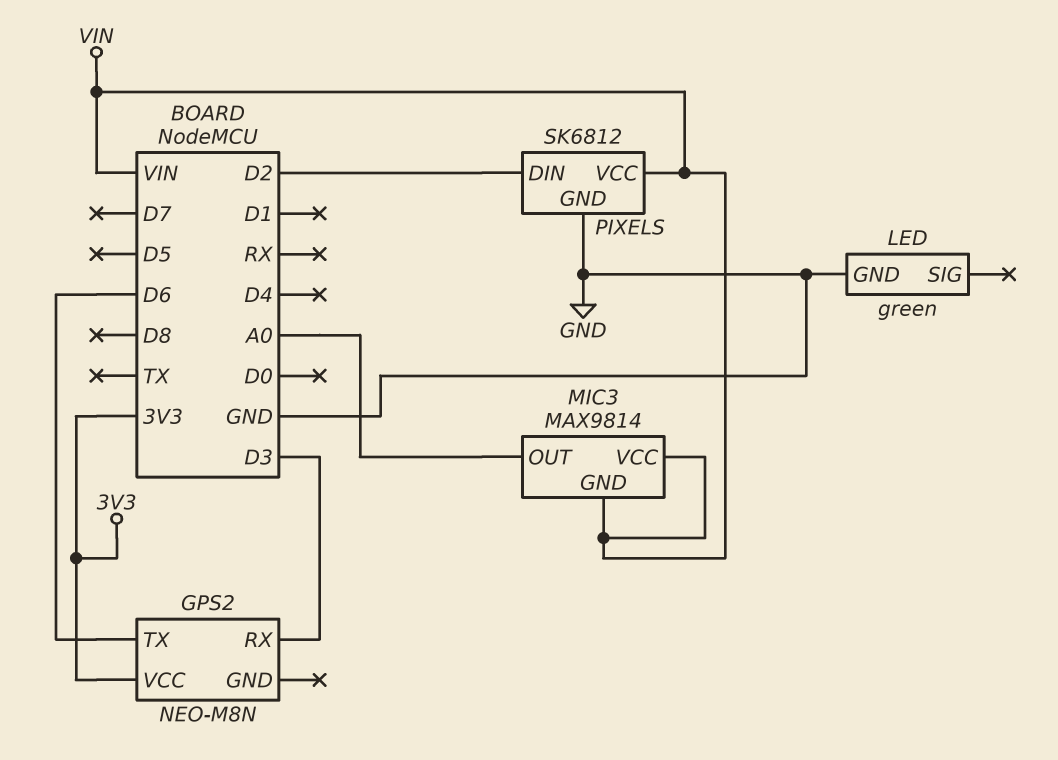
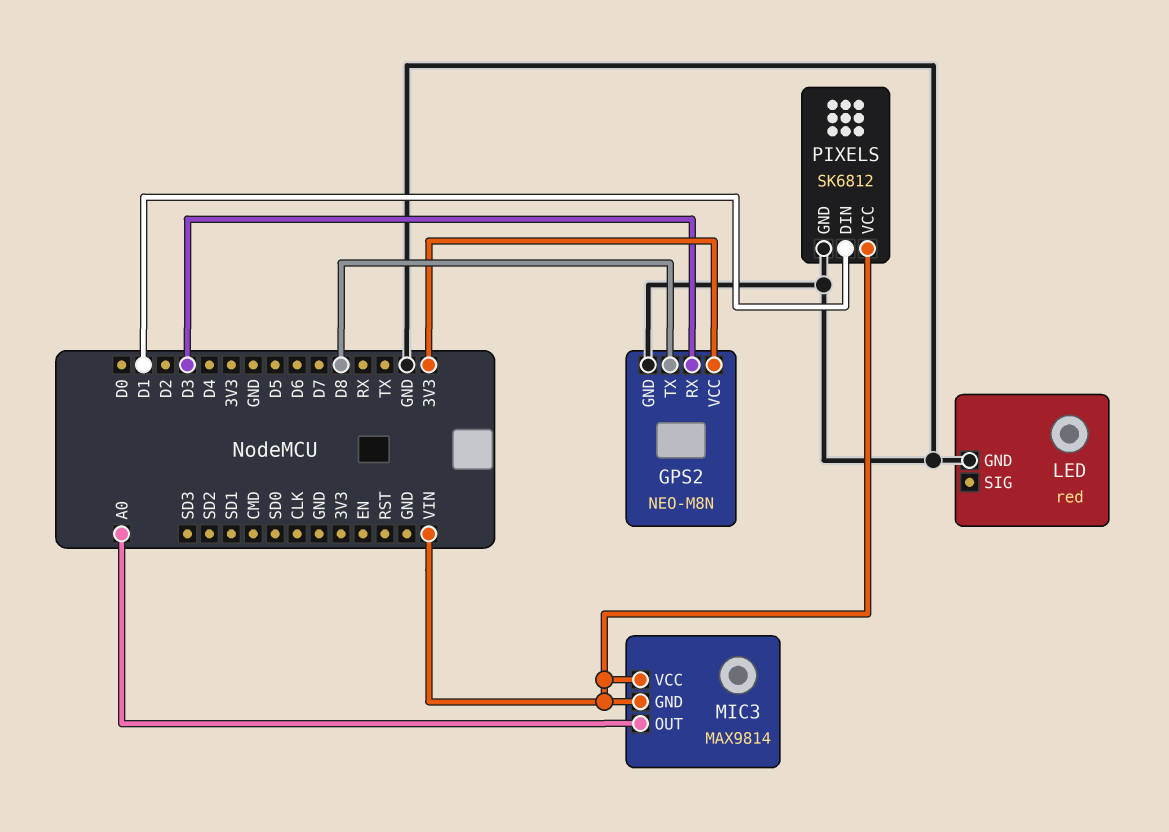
GPS2 pin GND: none -> GND
GPS2 pin TX: D6 -> D8
LED: green -> red
PIXELS pin DIN: D2 -> D1

